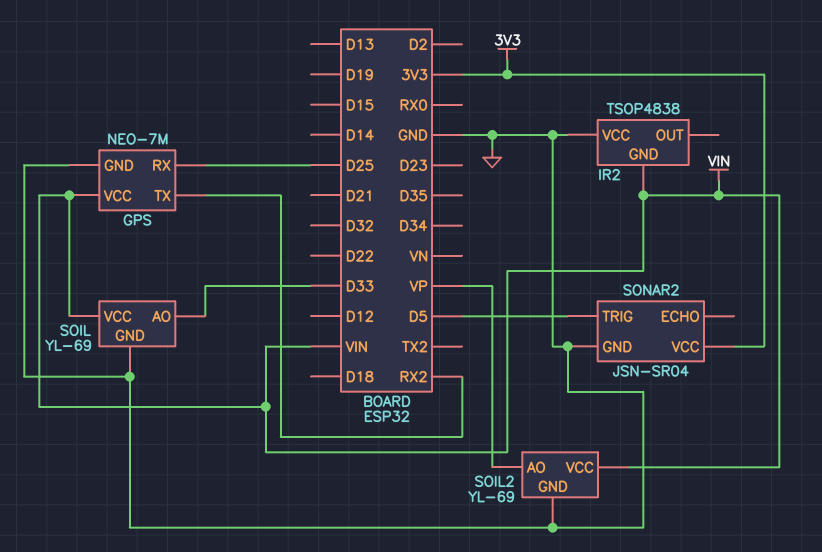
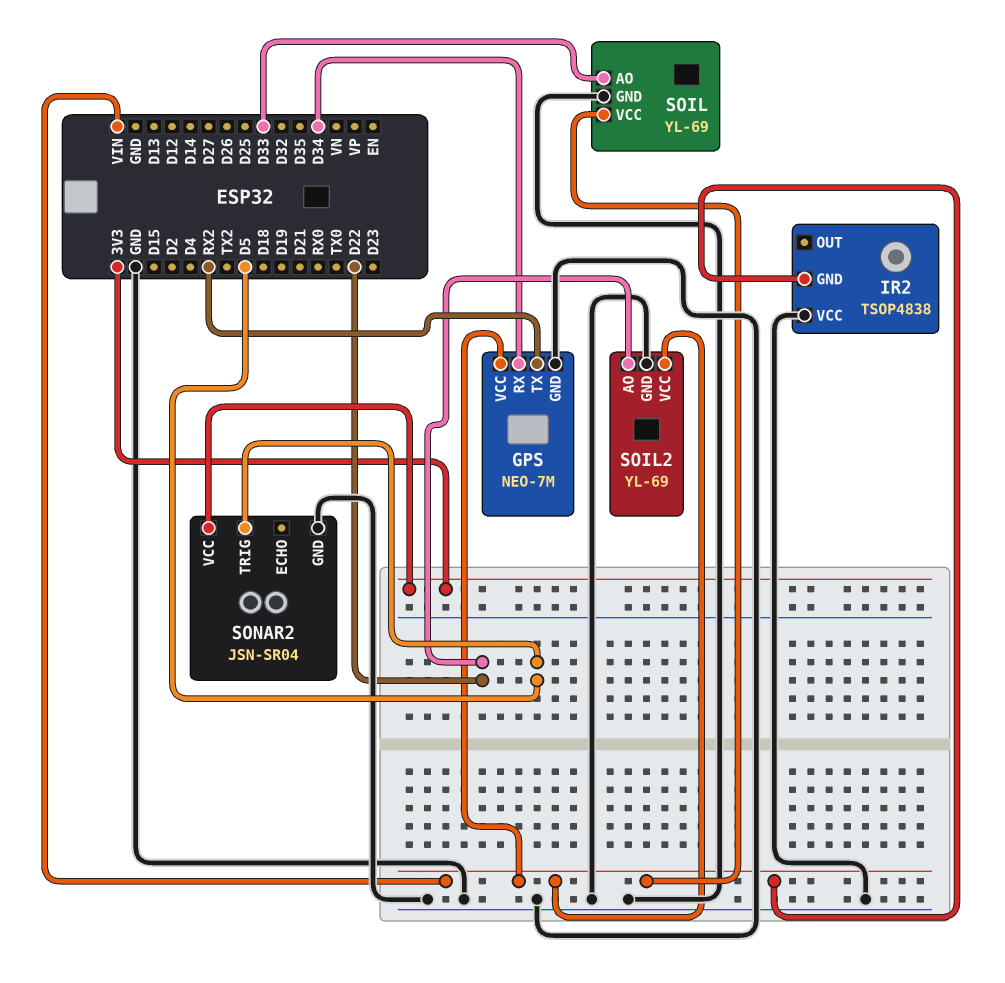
GPS pin RX: D25 -> D34
SOIL2 pin AO: VP -> D22

